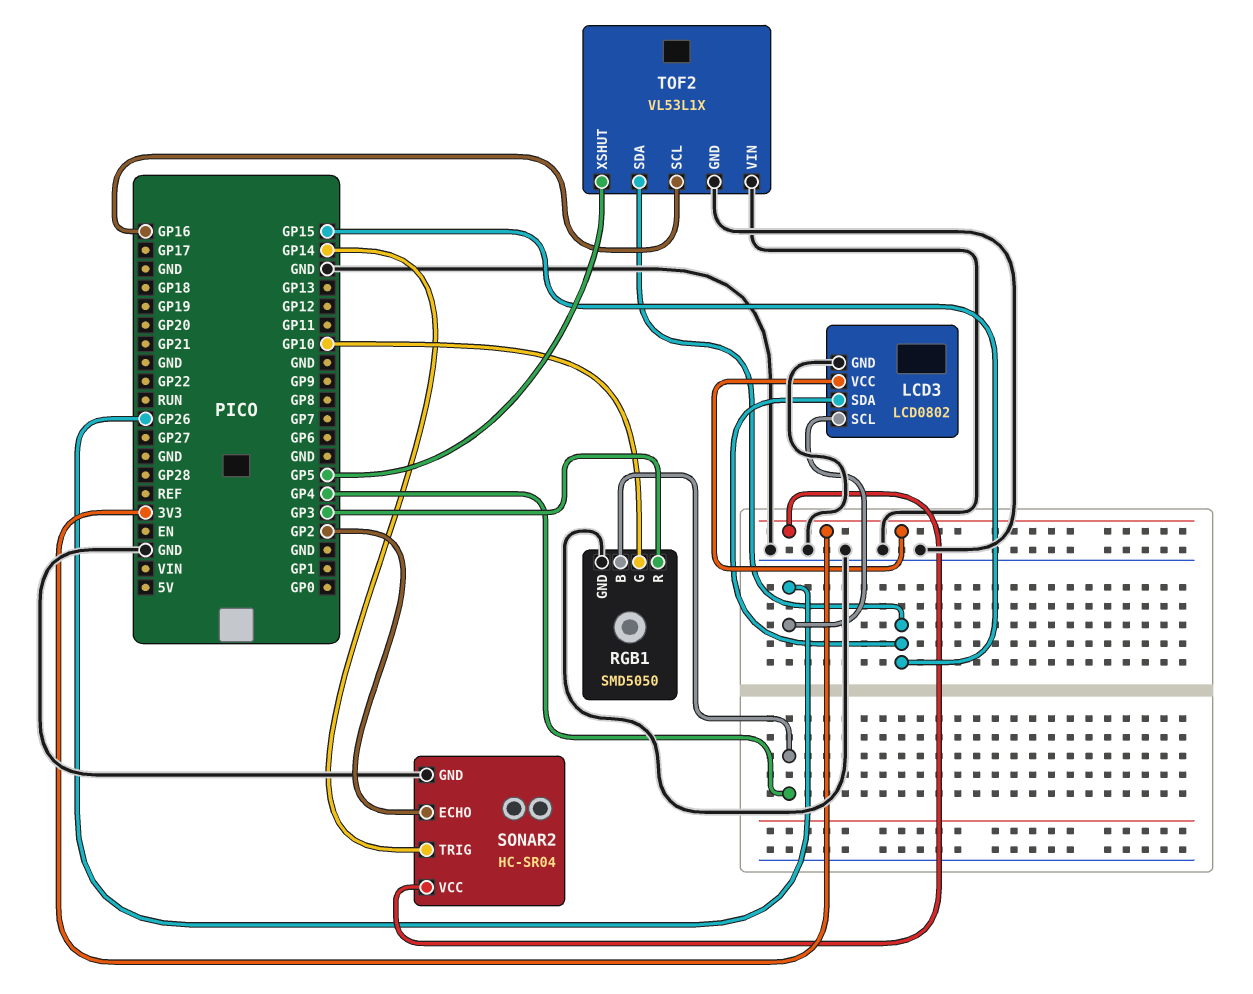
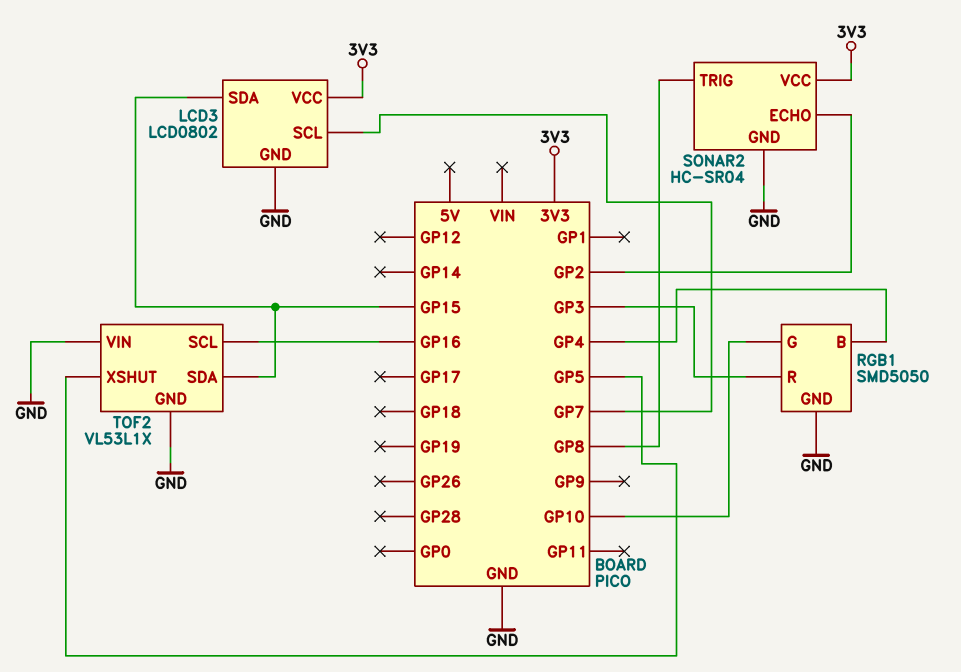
LCD3 pin SCL: GP26 -> GP7
SONAR2 pin TRIG: GP14 -> GP8

